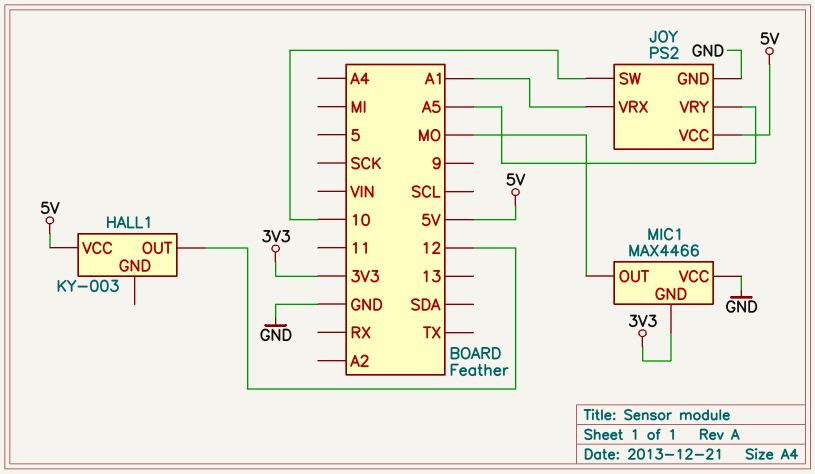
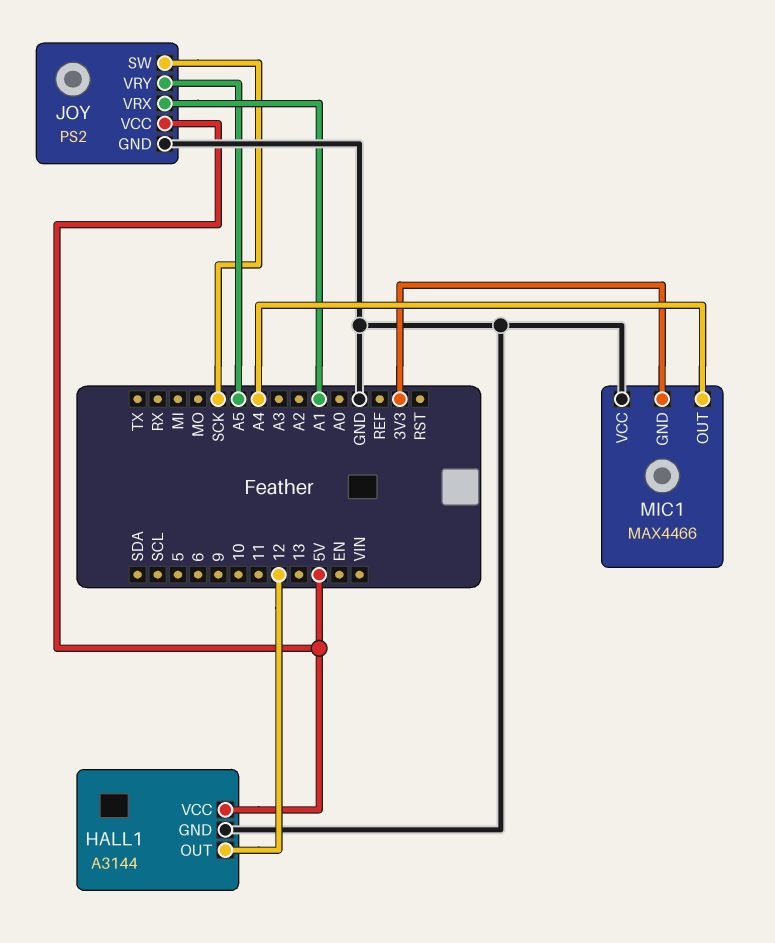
HALL1: KY-003 -> A3144
HALL1 pin GND: none -> GND
JOY pin SW: 10 -> SCK
MIC1 pin OUT: MO -> A4

